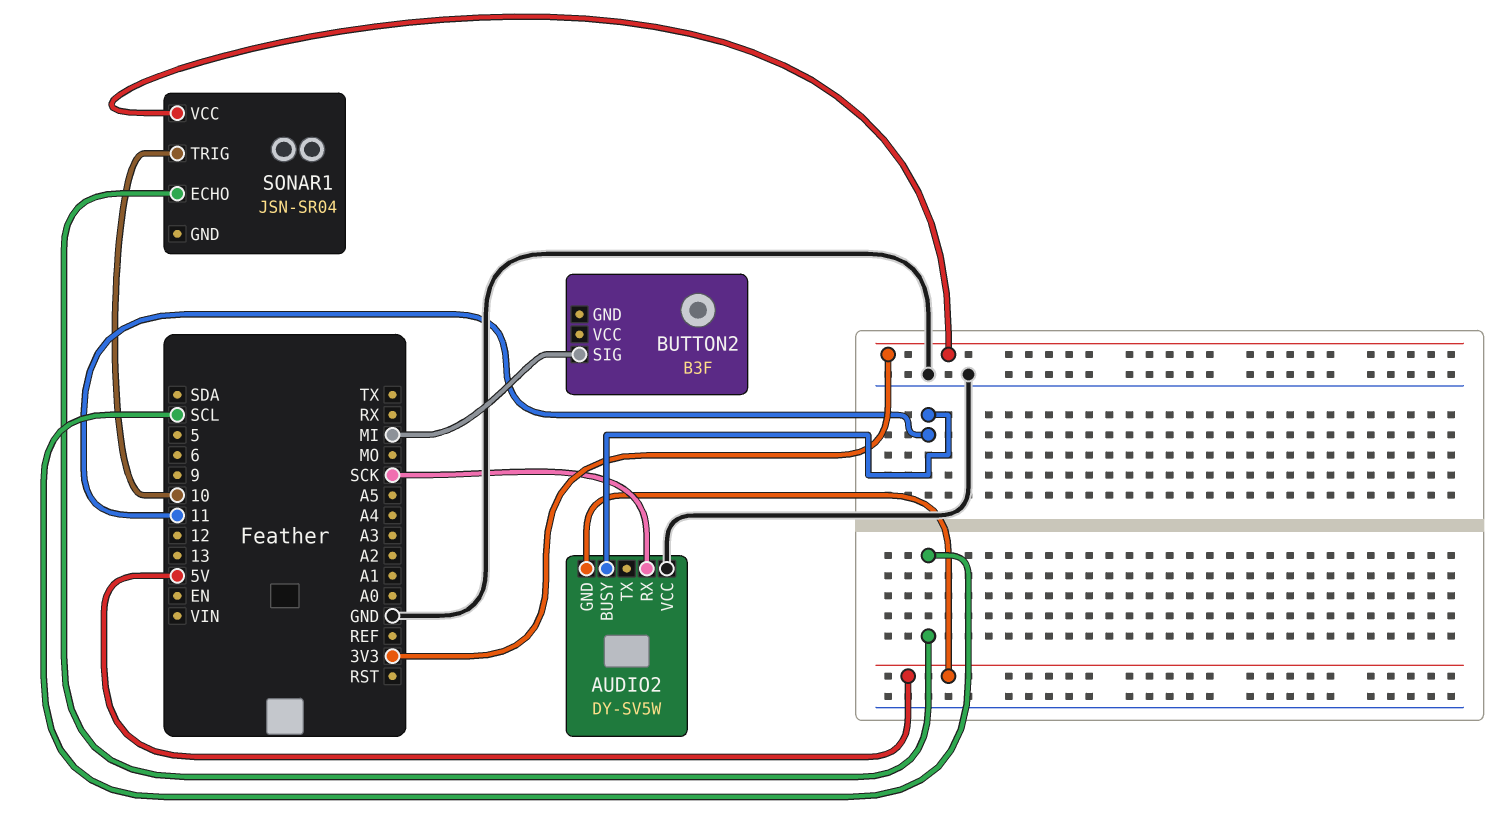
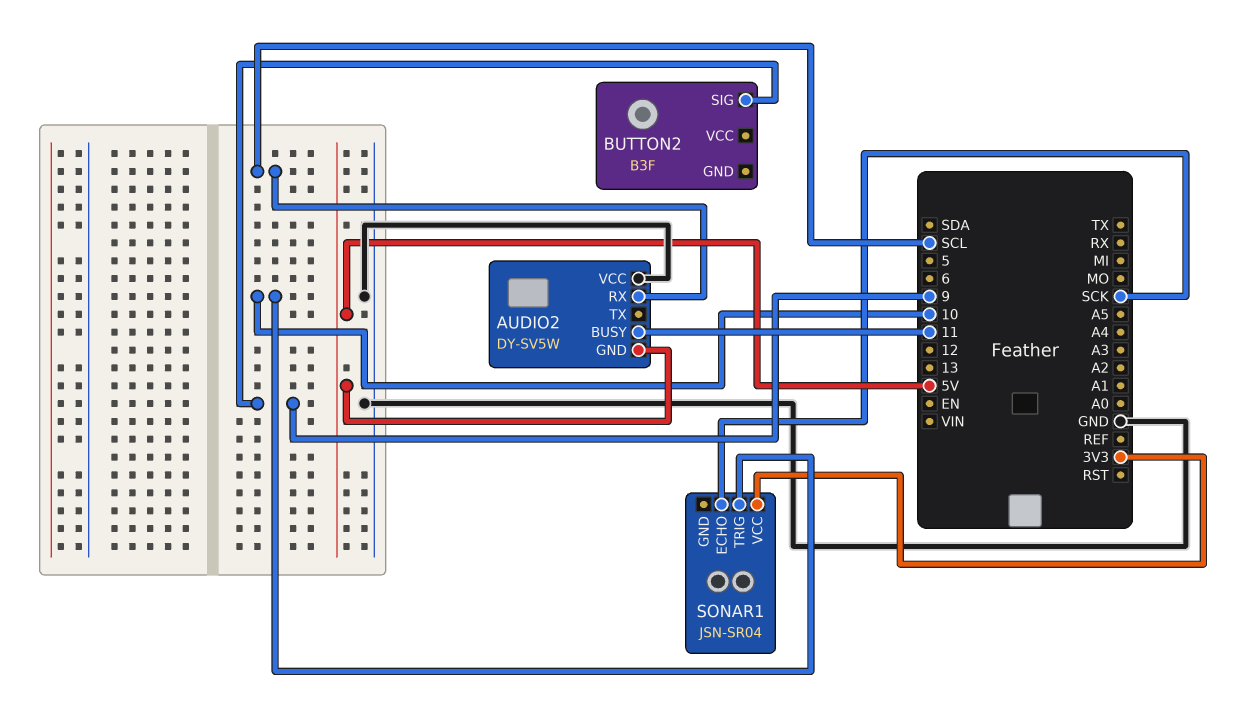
AUDIO2 pin RX: SCK -> SCL
BUTTON2 pin SIG: MI -> 9
SONAR1 pin ECHO: SCL -> SCK

